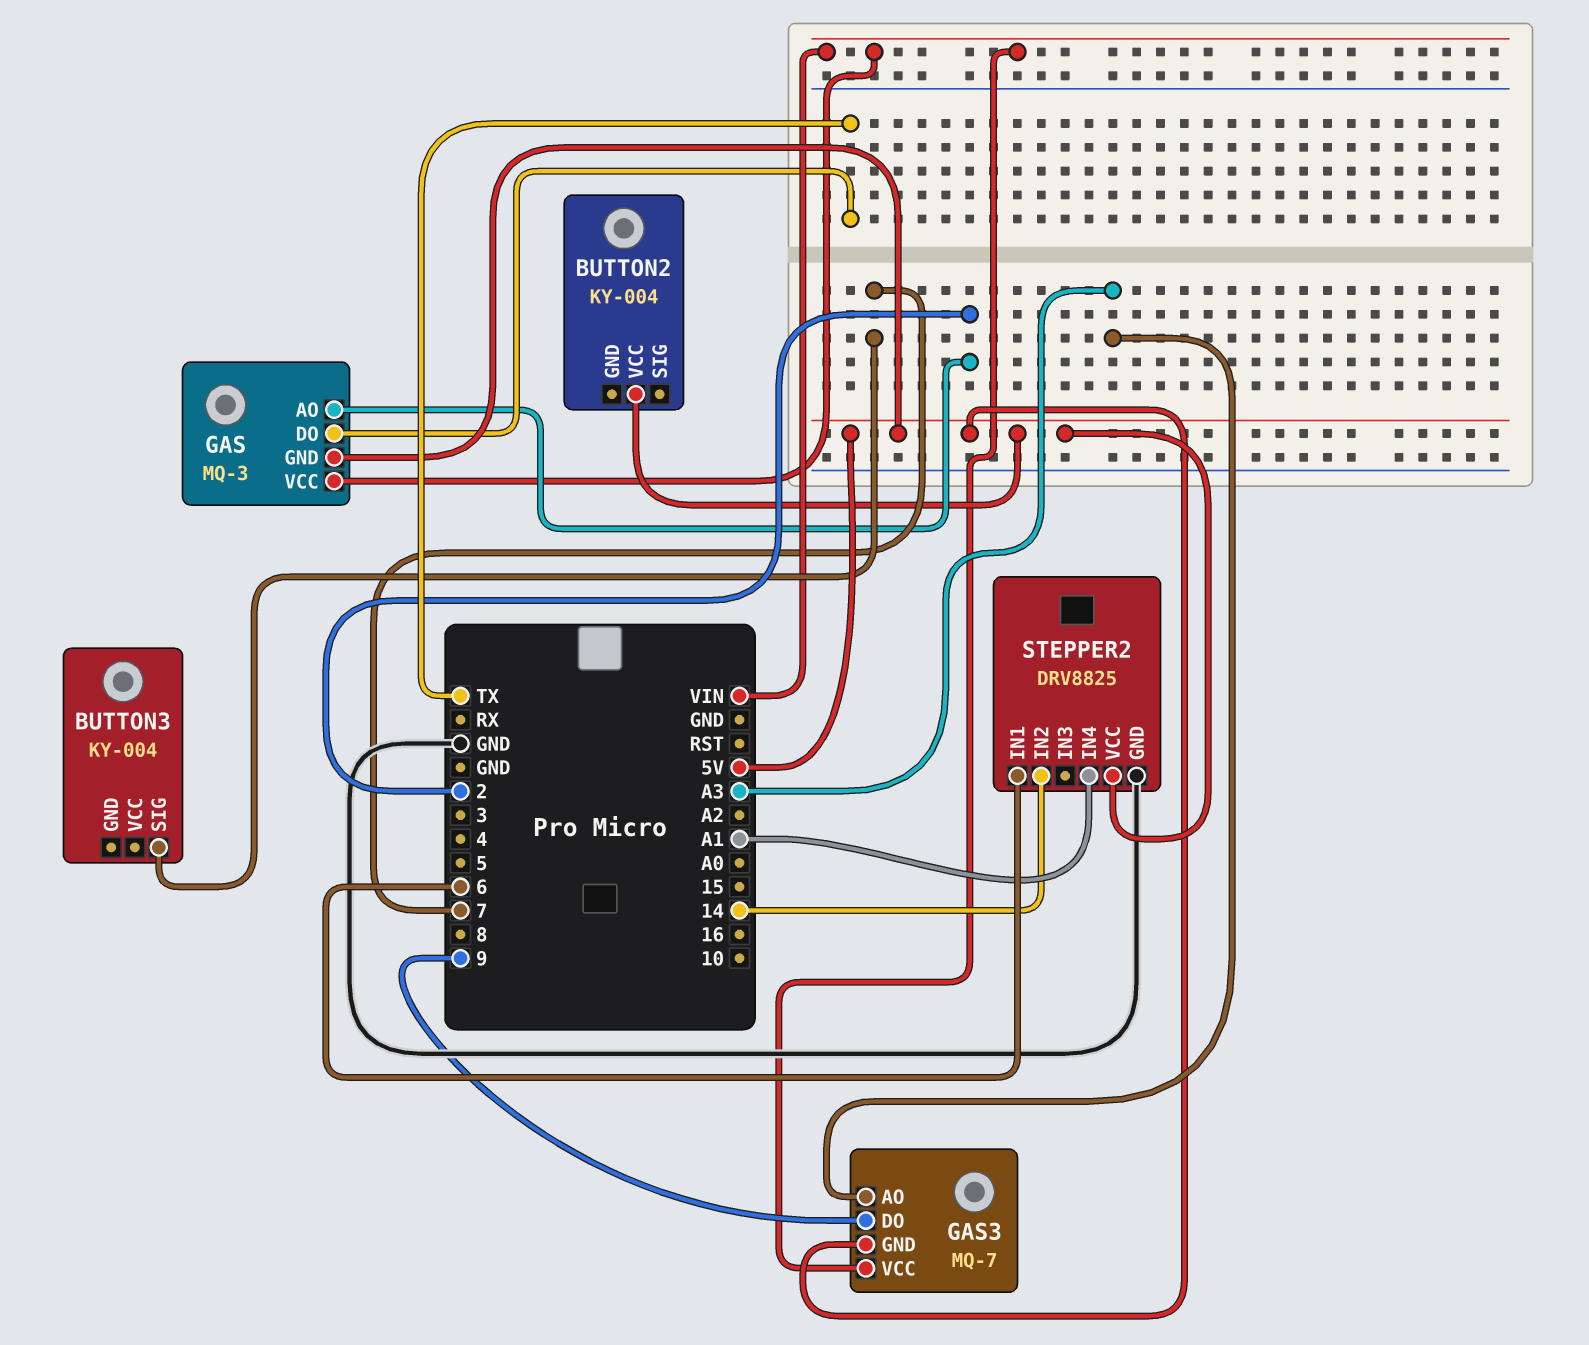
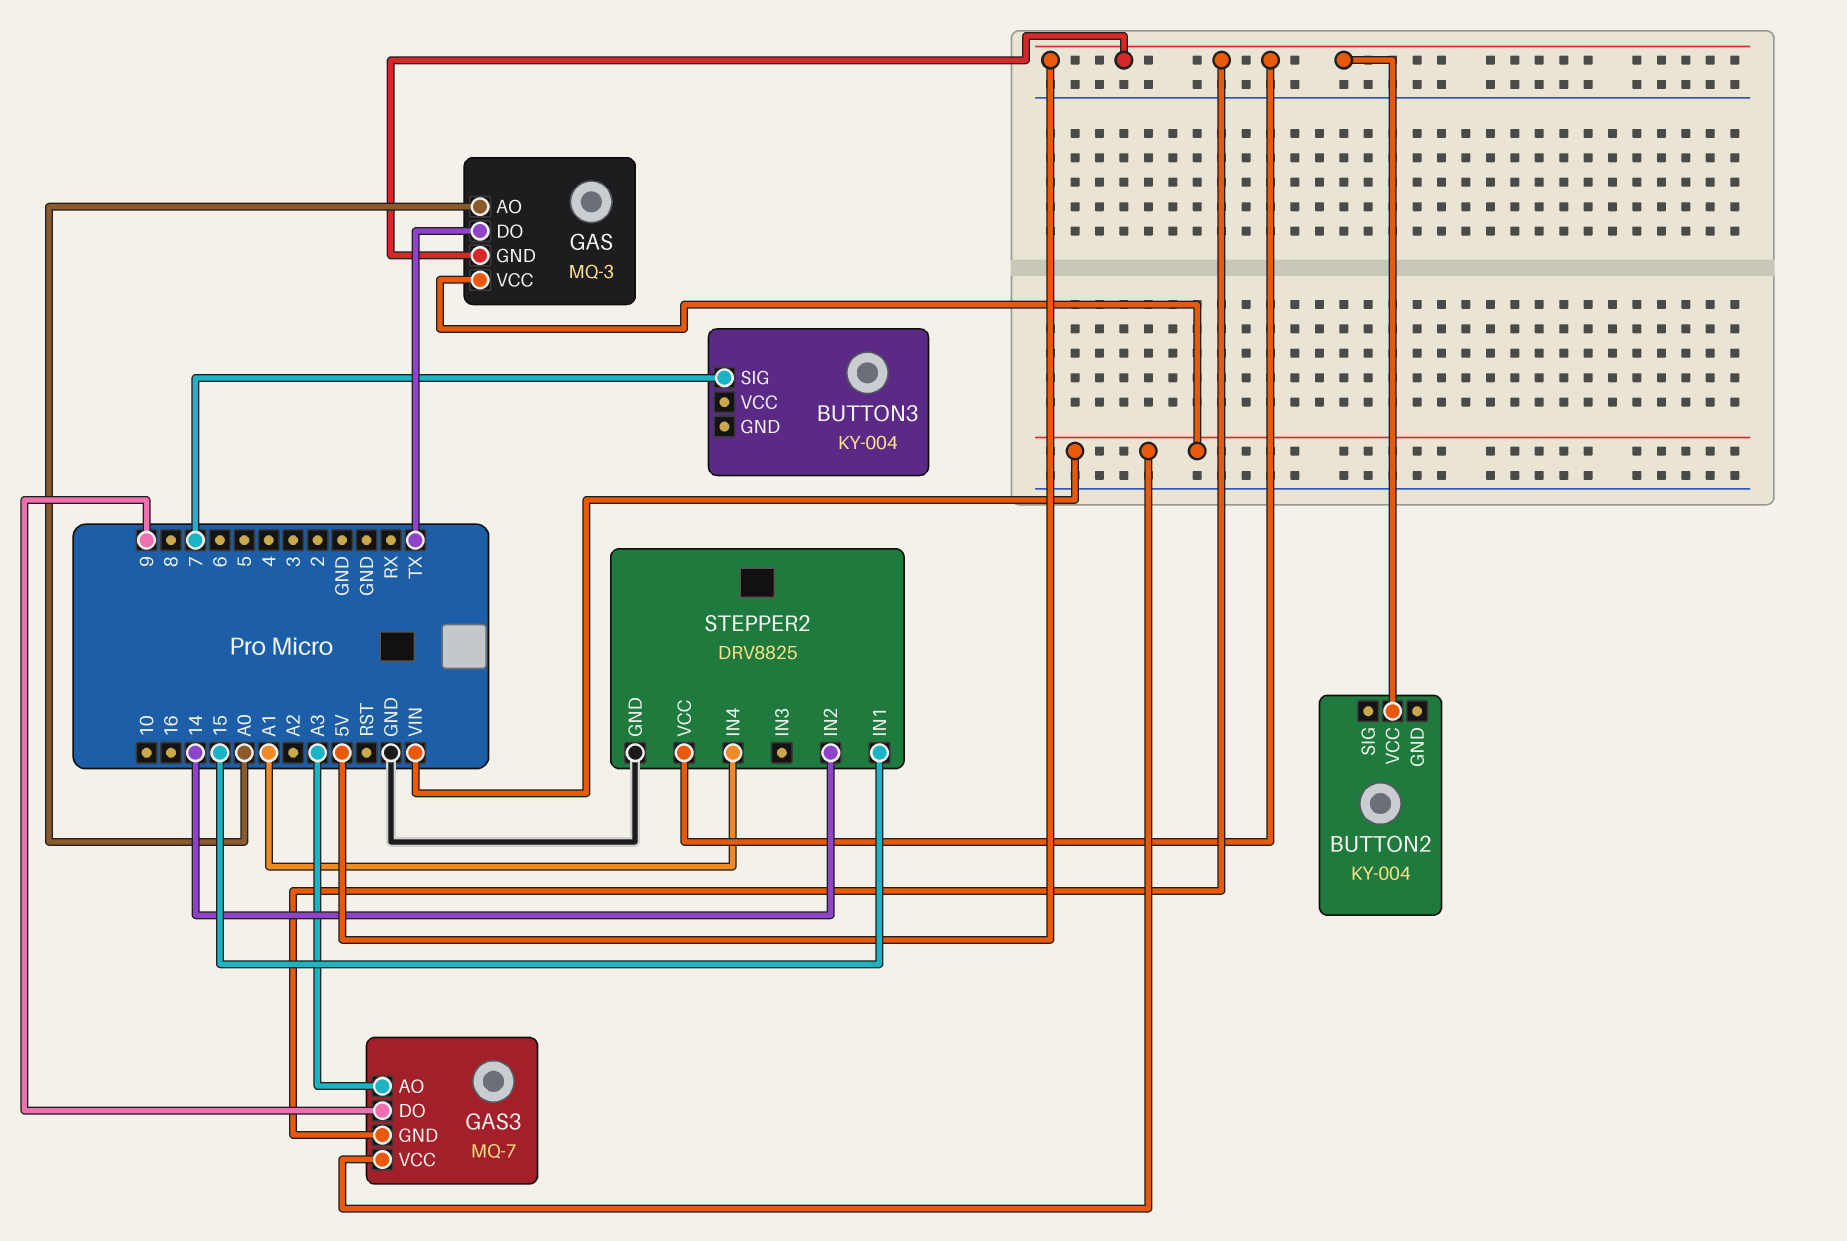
GAS pin AO: 2 -> A0
STEPPER2 pin IN1: 6 -> 15

